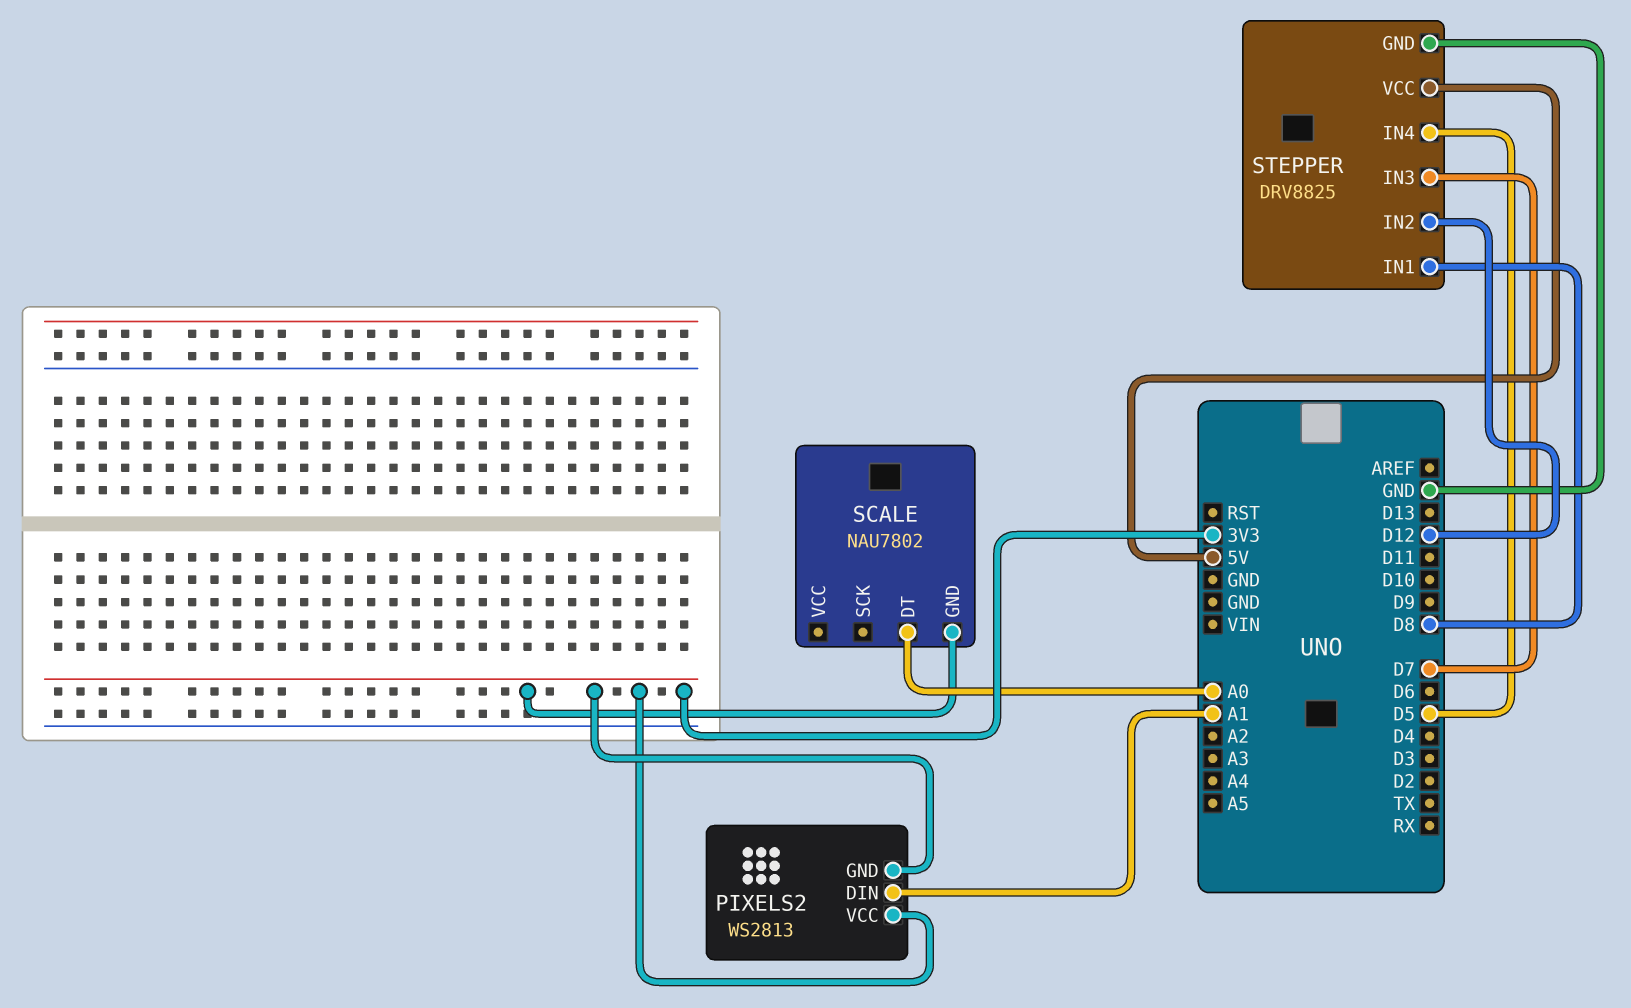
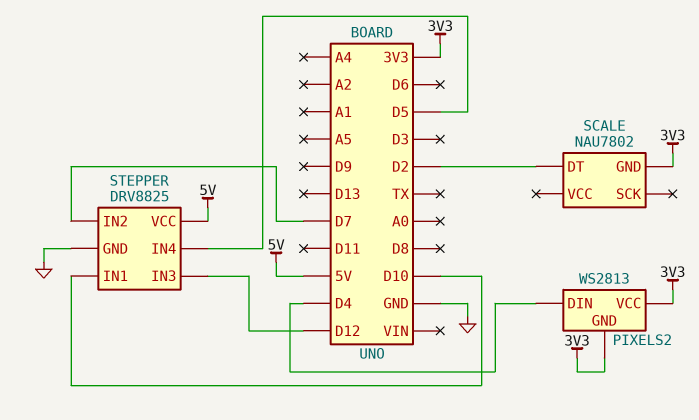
PIXELS2 pin DIN: A1 -> D4
SCALE pin DT: A0 -> D2
STEPPER pin IN1: D8 -> D10
STEPPER pin IN2: D12 -> D7
STEPPER pin IN3: D7 -> D12

